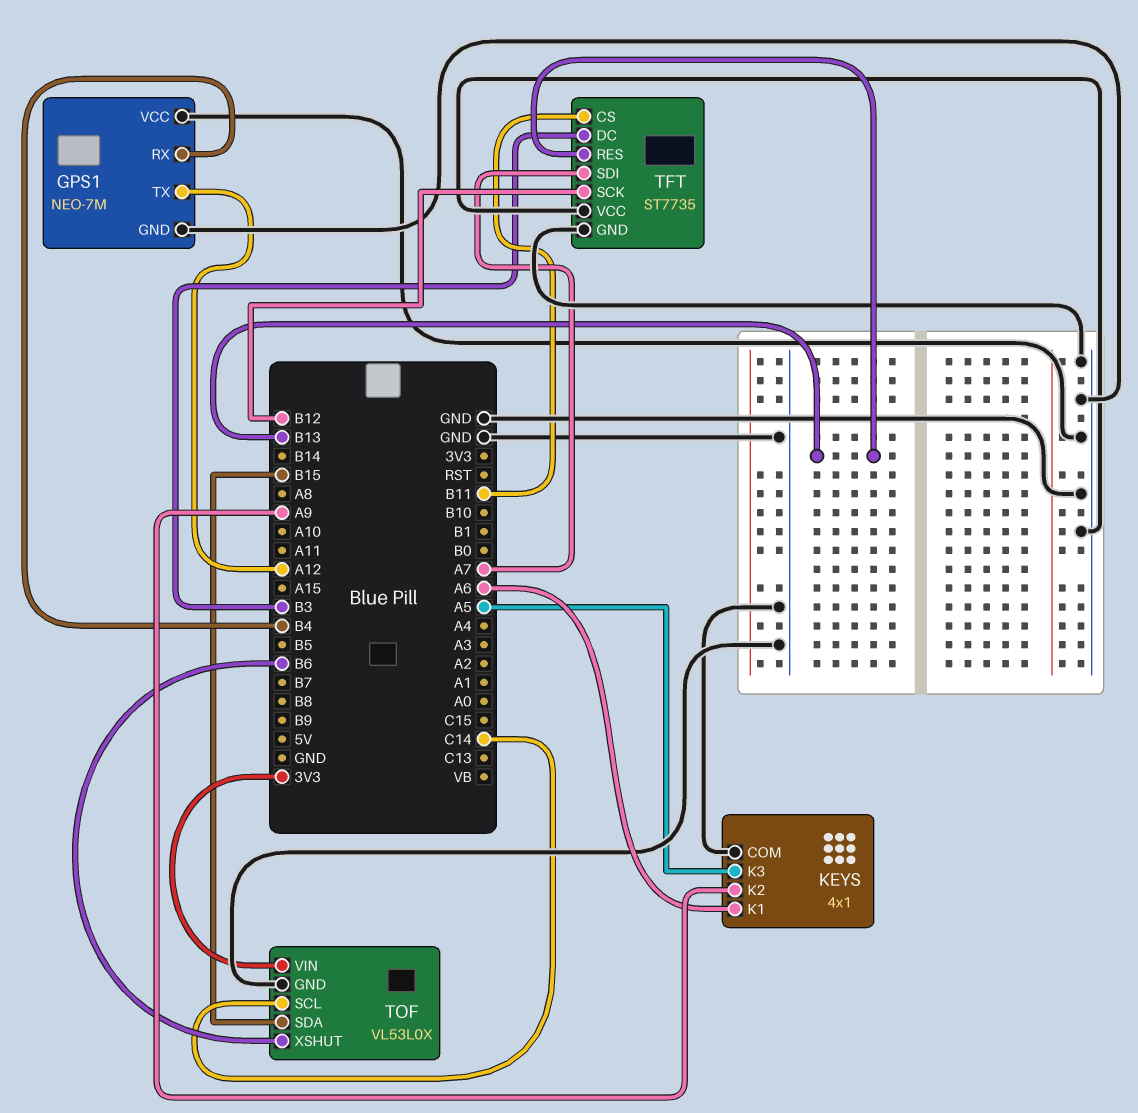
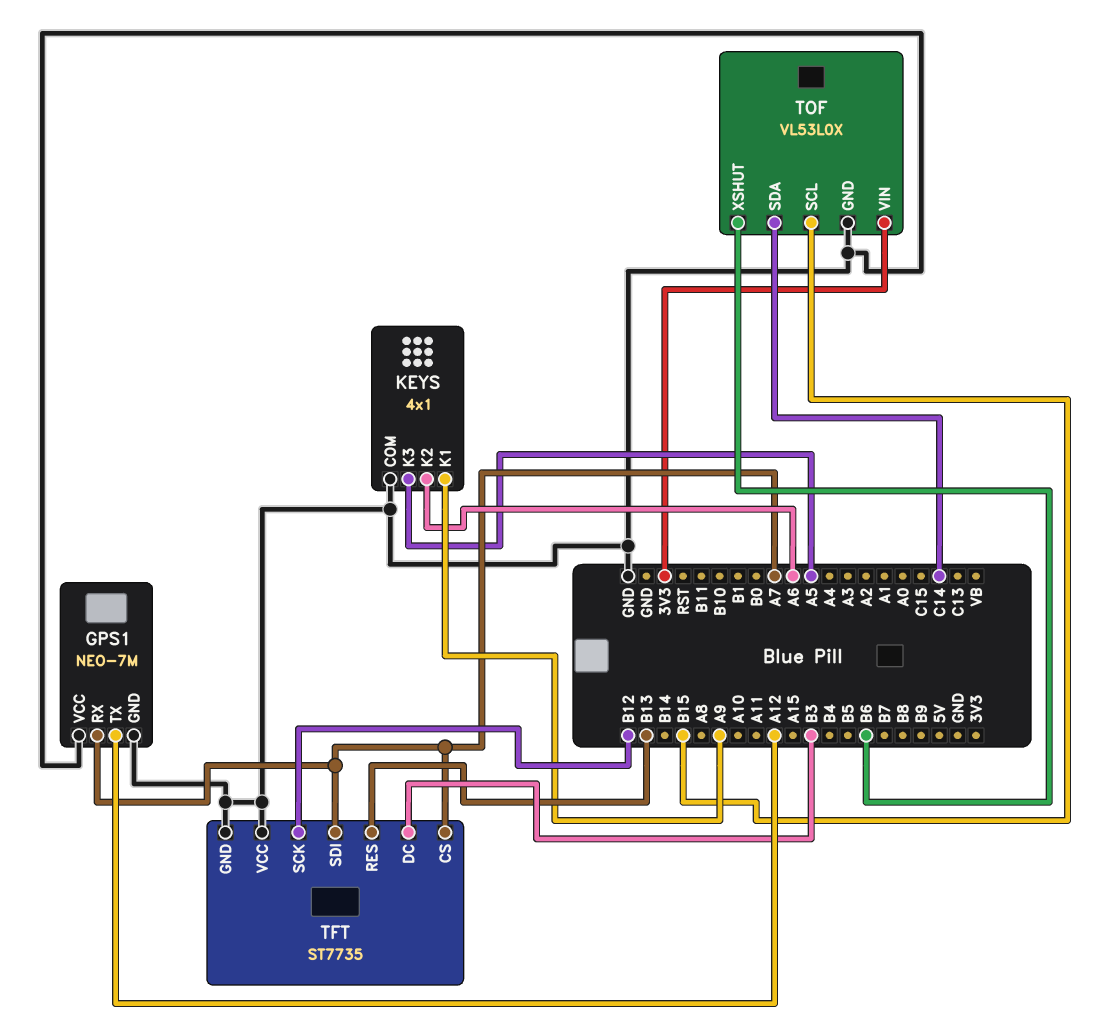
GPS1 pin RX: B4 -> A7
KEYS pin K1: A6 -> A9
KEYS pin K2: A9 -> A6
TFT pin CS: B11 -> A7
TOF pin SCL: C14 -> B15
TOF pin SDA: B15 -> C14

